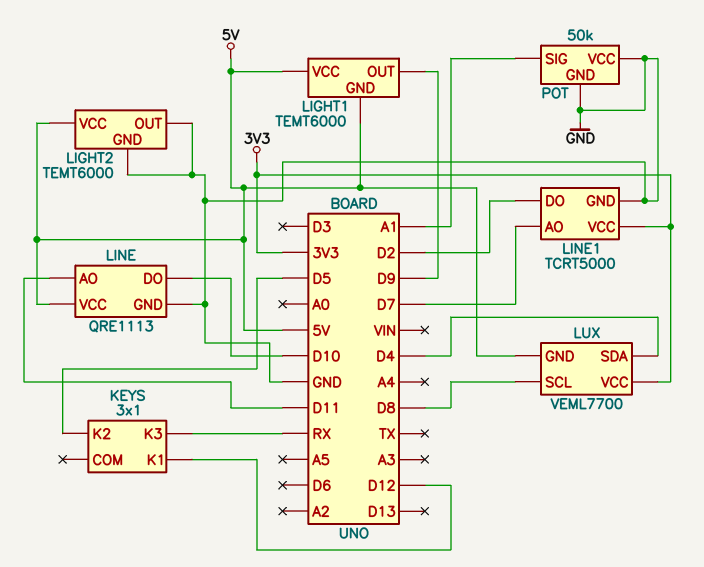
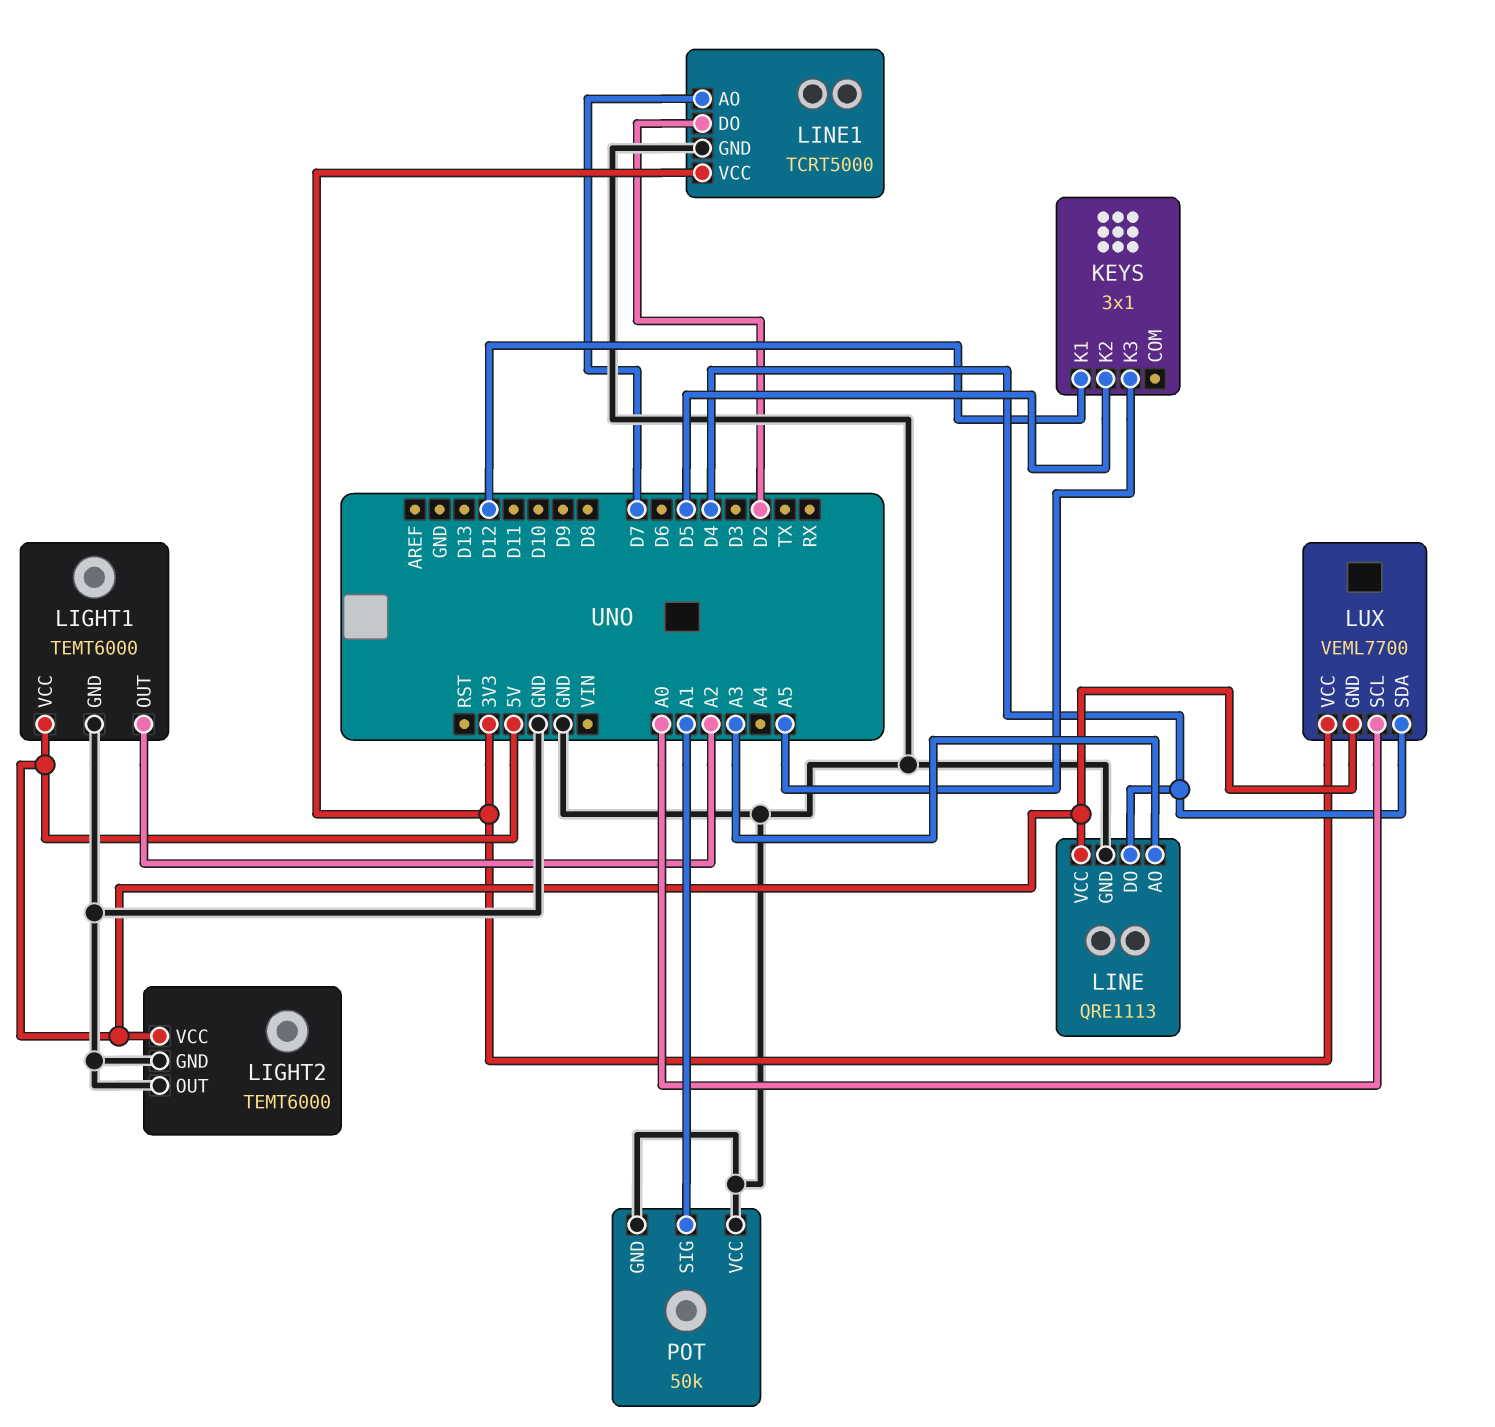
KEYS pin K3: RX -> A5
LIGHT1 pin GND: 5V -> GND
LIGHT1 pin OUT: D9 -> A2
LINE pin AO: D11 -> A3
LINE pin DO: D10 -> D4
LUX pin SCL: D8 -> A0

